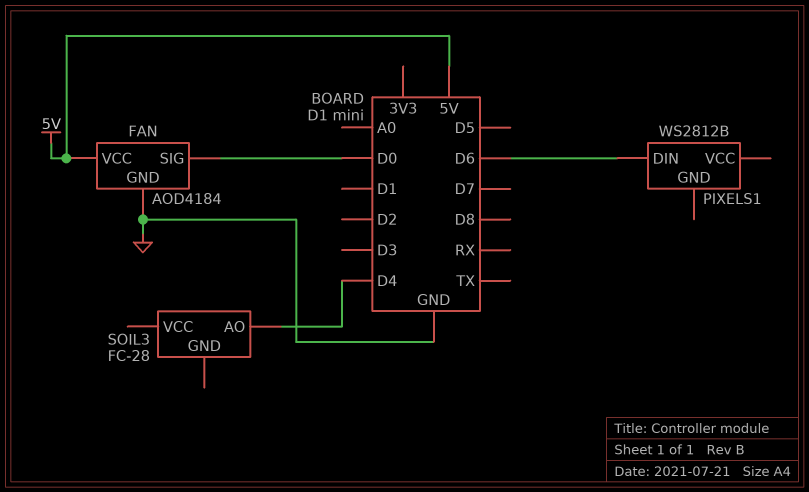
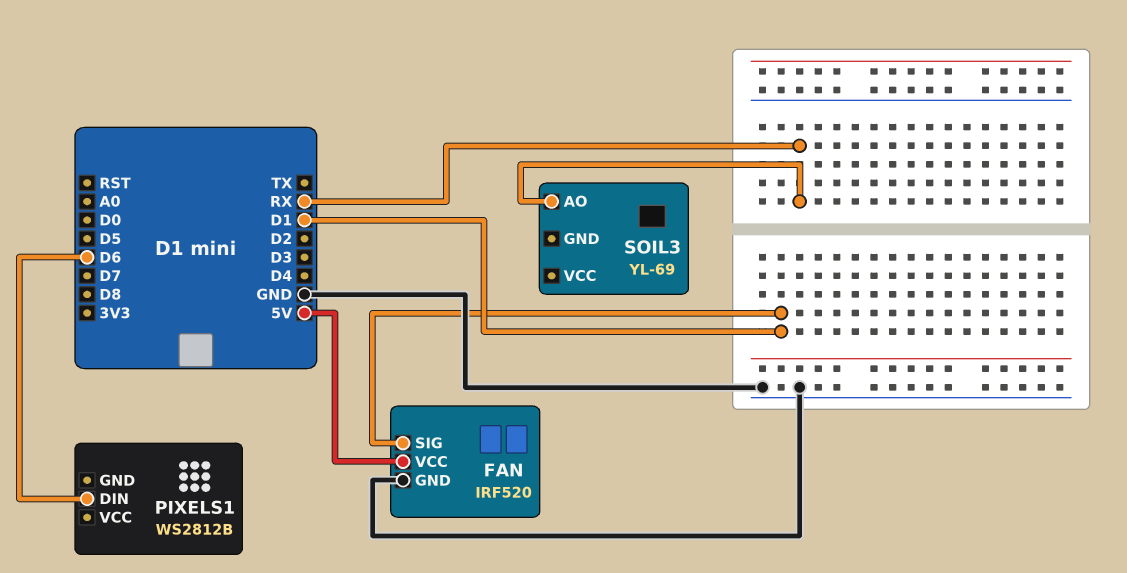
FAN: AOD4184 -> IRF520
FAN pin SIG: D0 -> D1
SOIL3: FC-28 -> YL-69
SOIL3 pin AO: D4 -> RX

